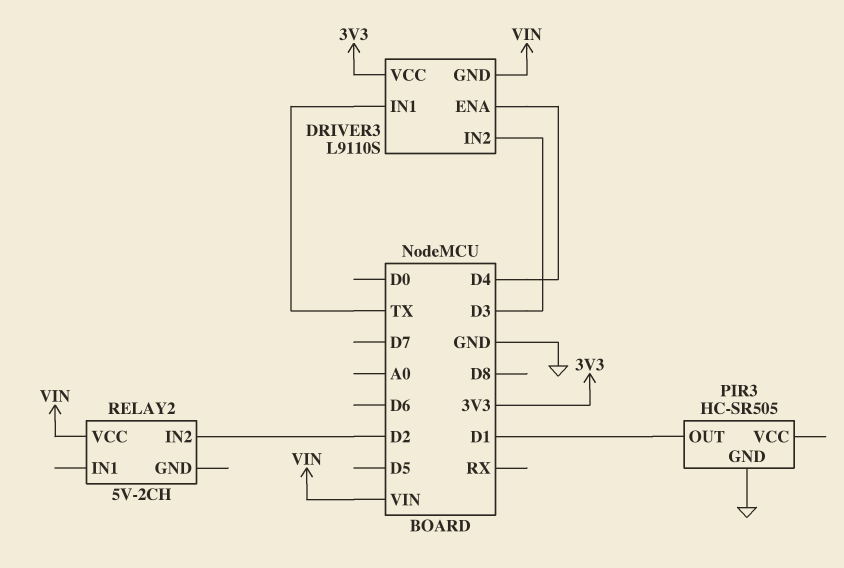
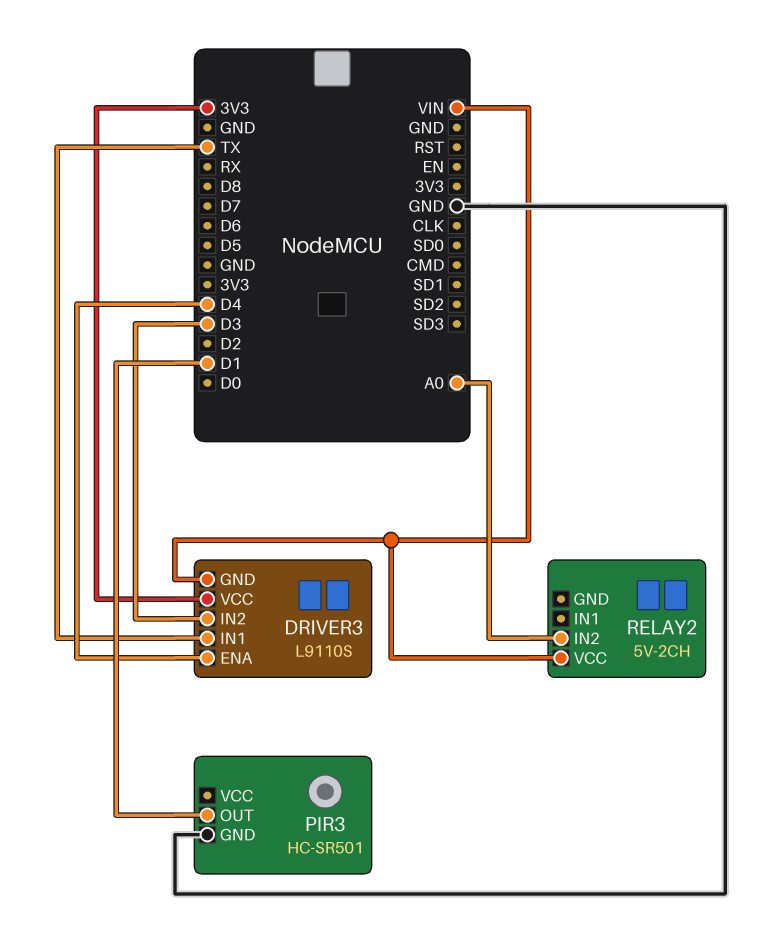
PIR3: HC-SR505 -> HC-SR501
RELAY2 pin IN2: D2 -> A0

